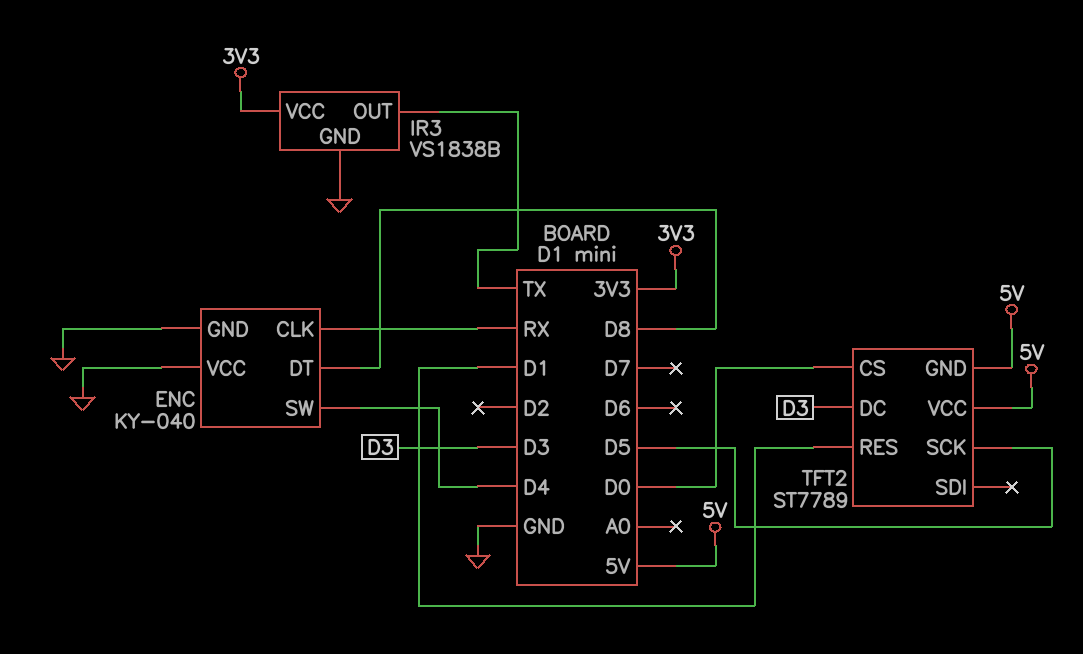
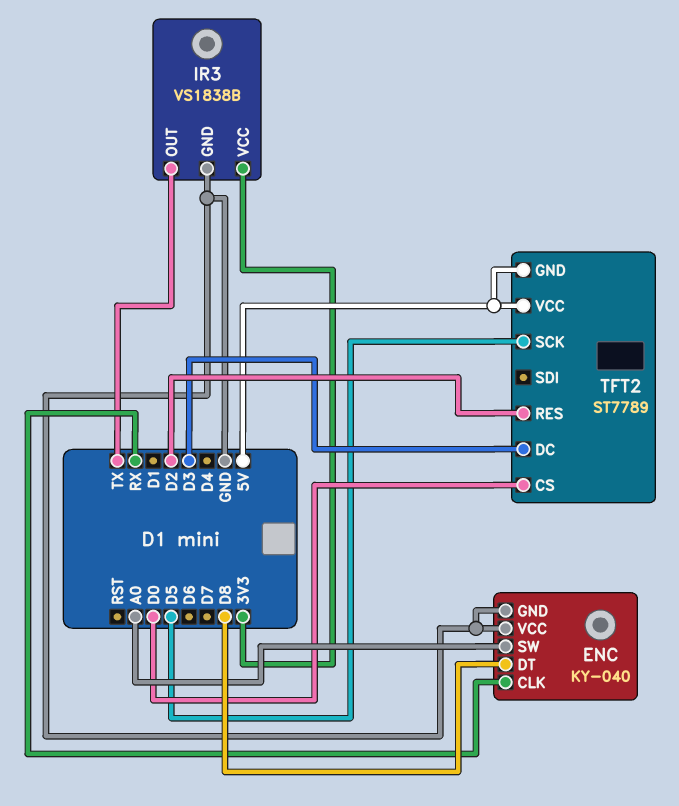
ENC pin SW: D4 -> A0
TFT2 pin RES: D1 -> D2

